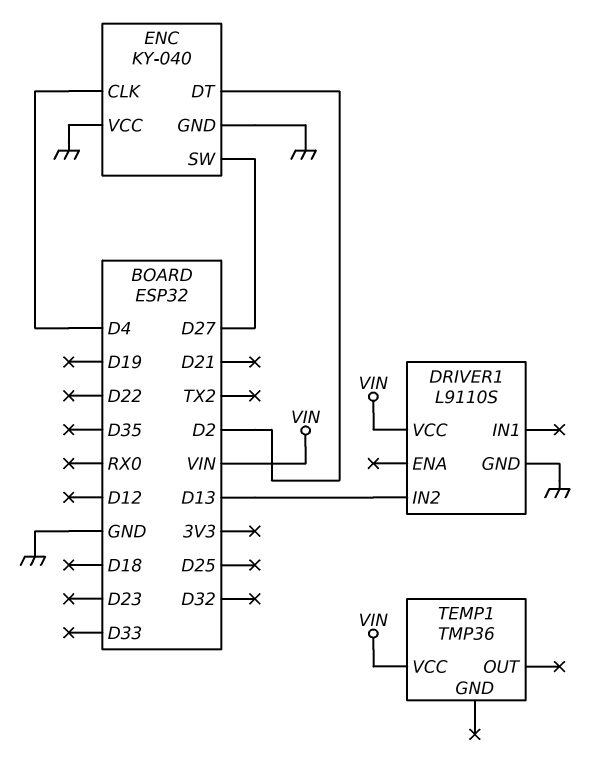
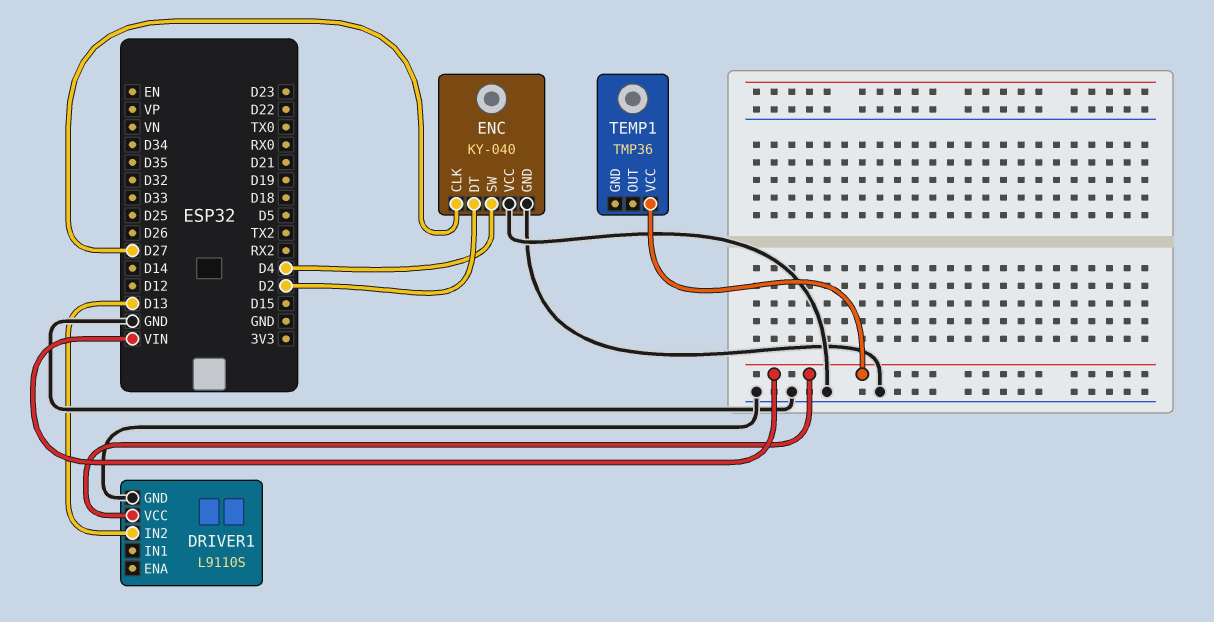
ENC pin CLK: D4 -> D27
ENC pin SW: D27 -> D4

